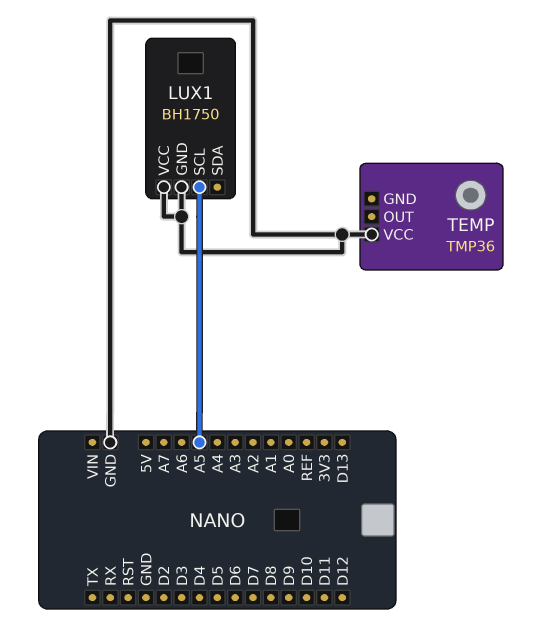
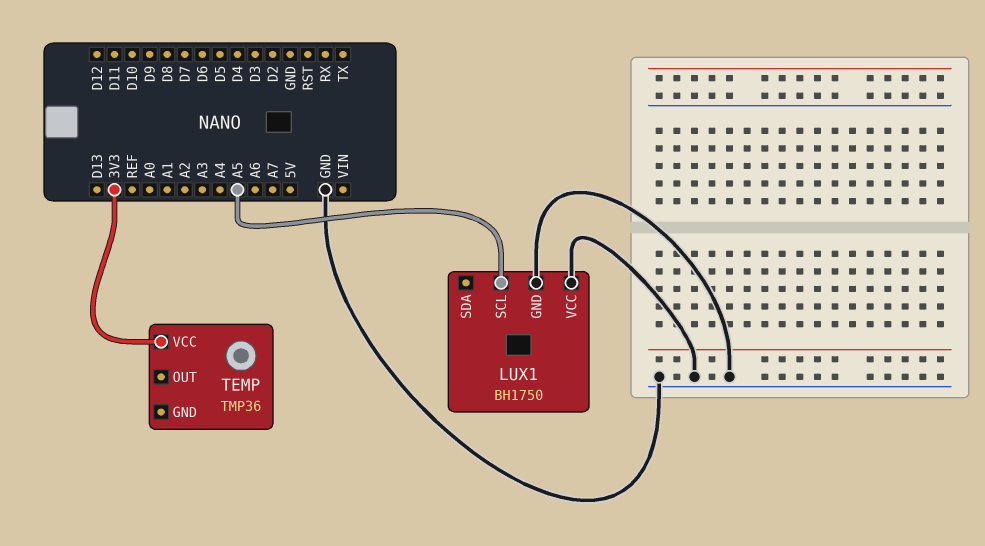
TEMP pin VCC: GND -> 3V3

